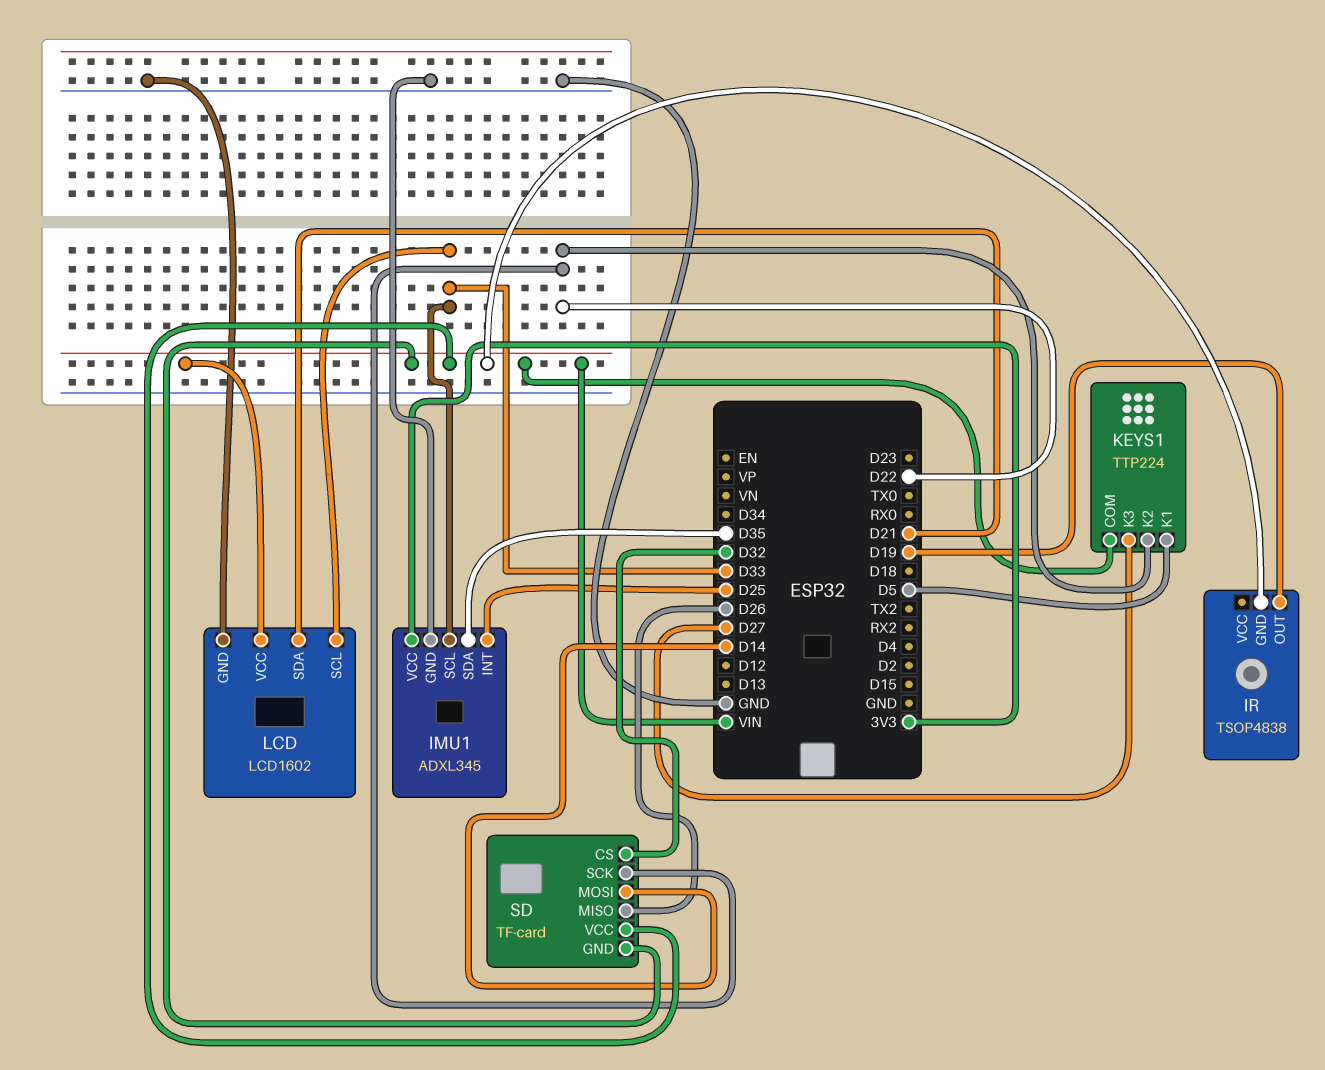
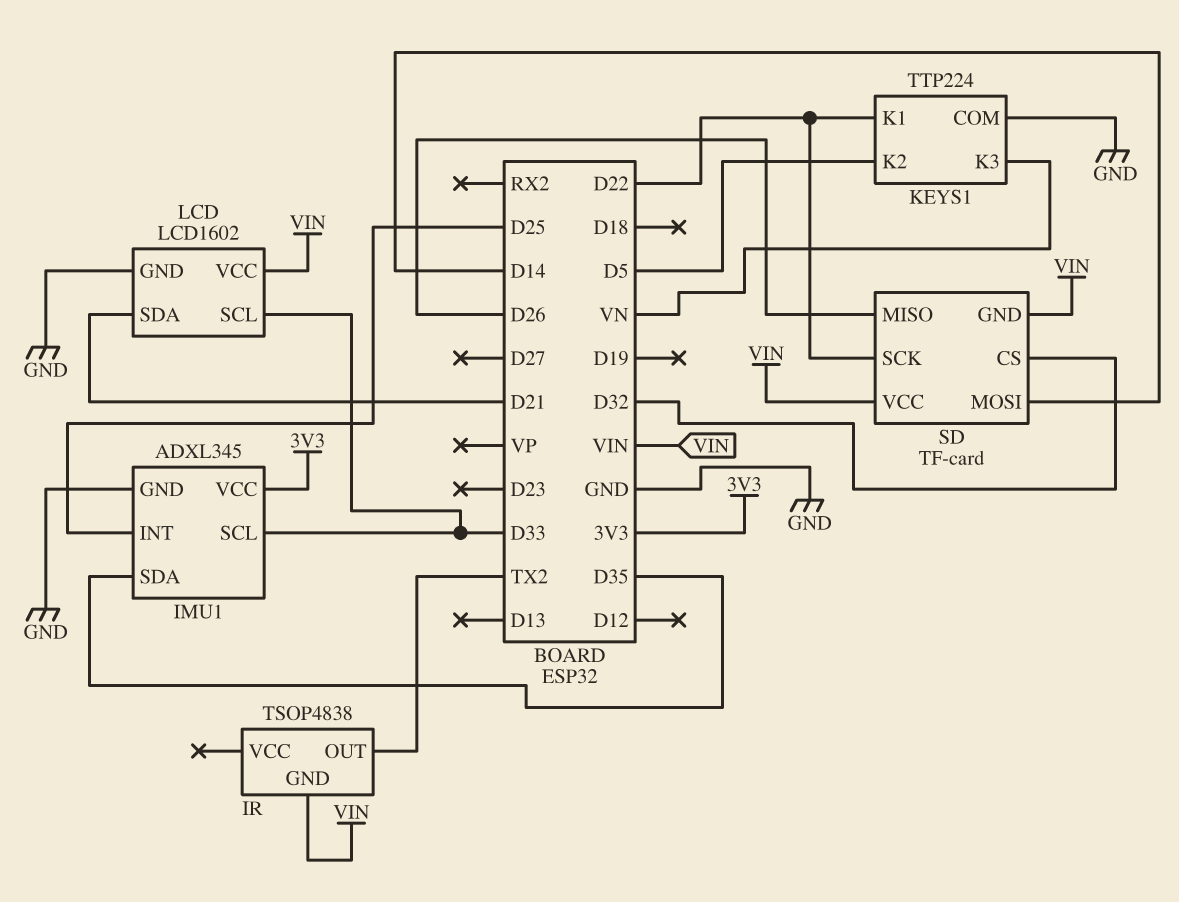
IR pin OUT: D19 -> TX2
KEYS1 pin COM: VIN -> GND
KEYS1 pin K1: D5 -> D22
KEYS1 pin K2: D22 -> D5
KEYS1 pin K3: D27 -> VN

